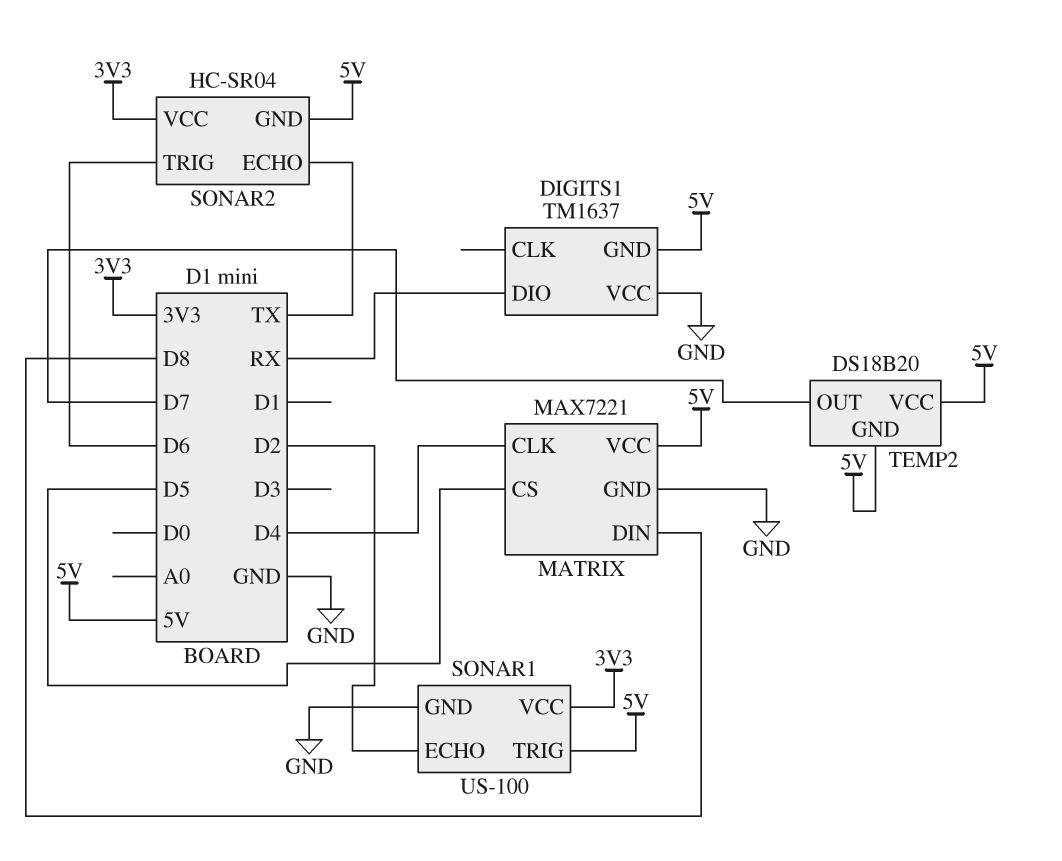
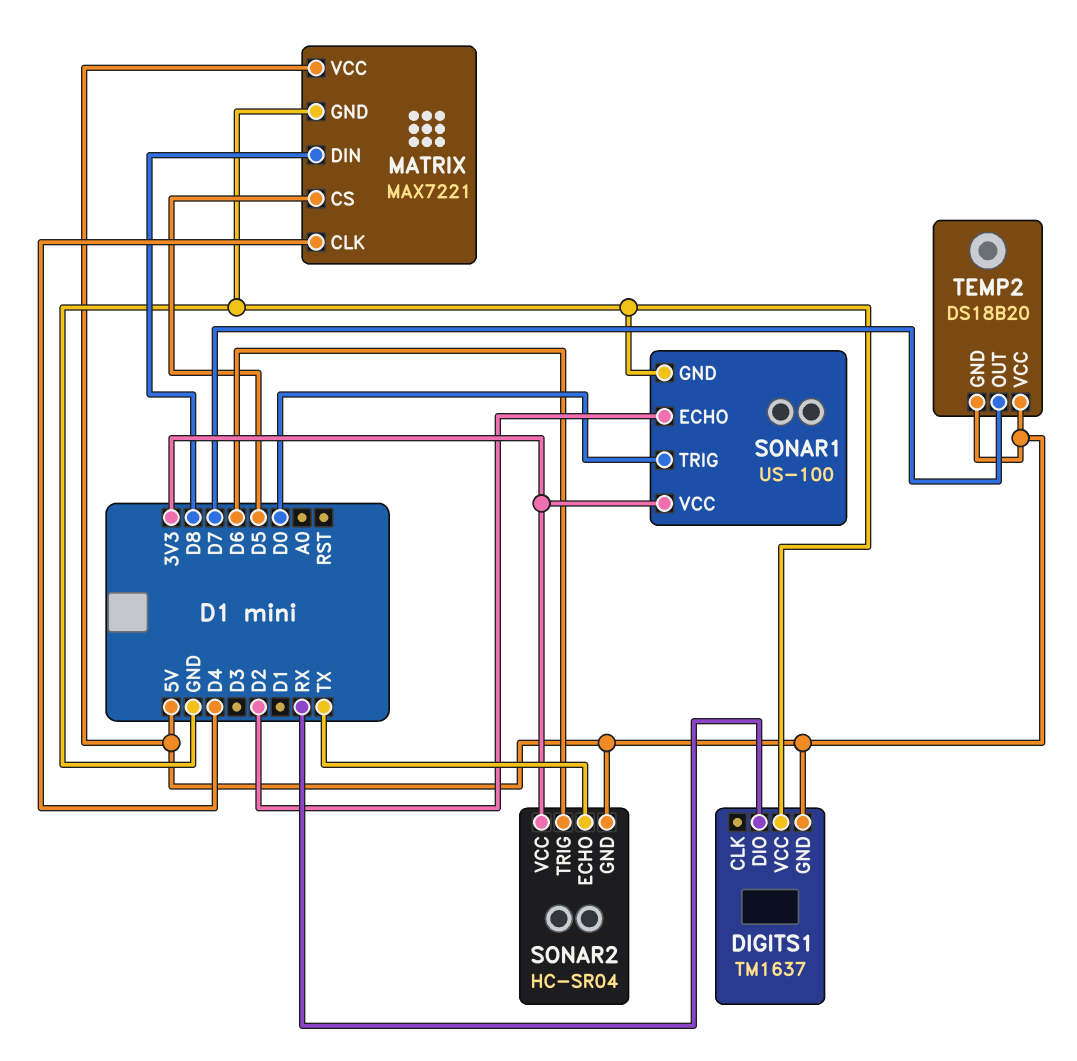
SONAR1 pin TRIG: 5V -> D0

